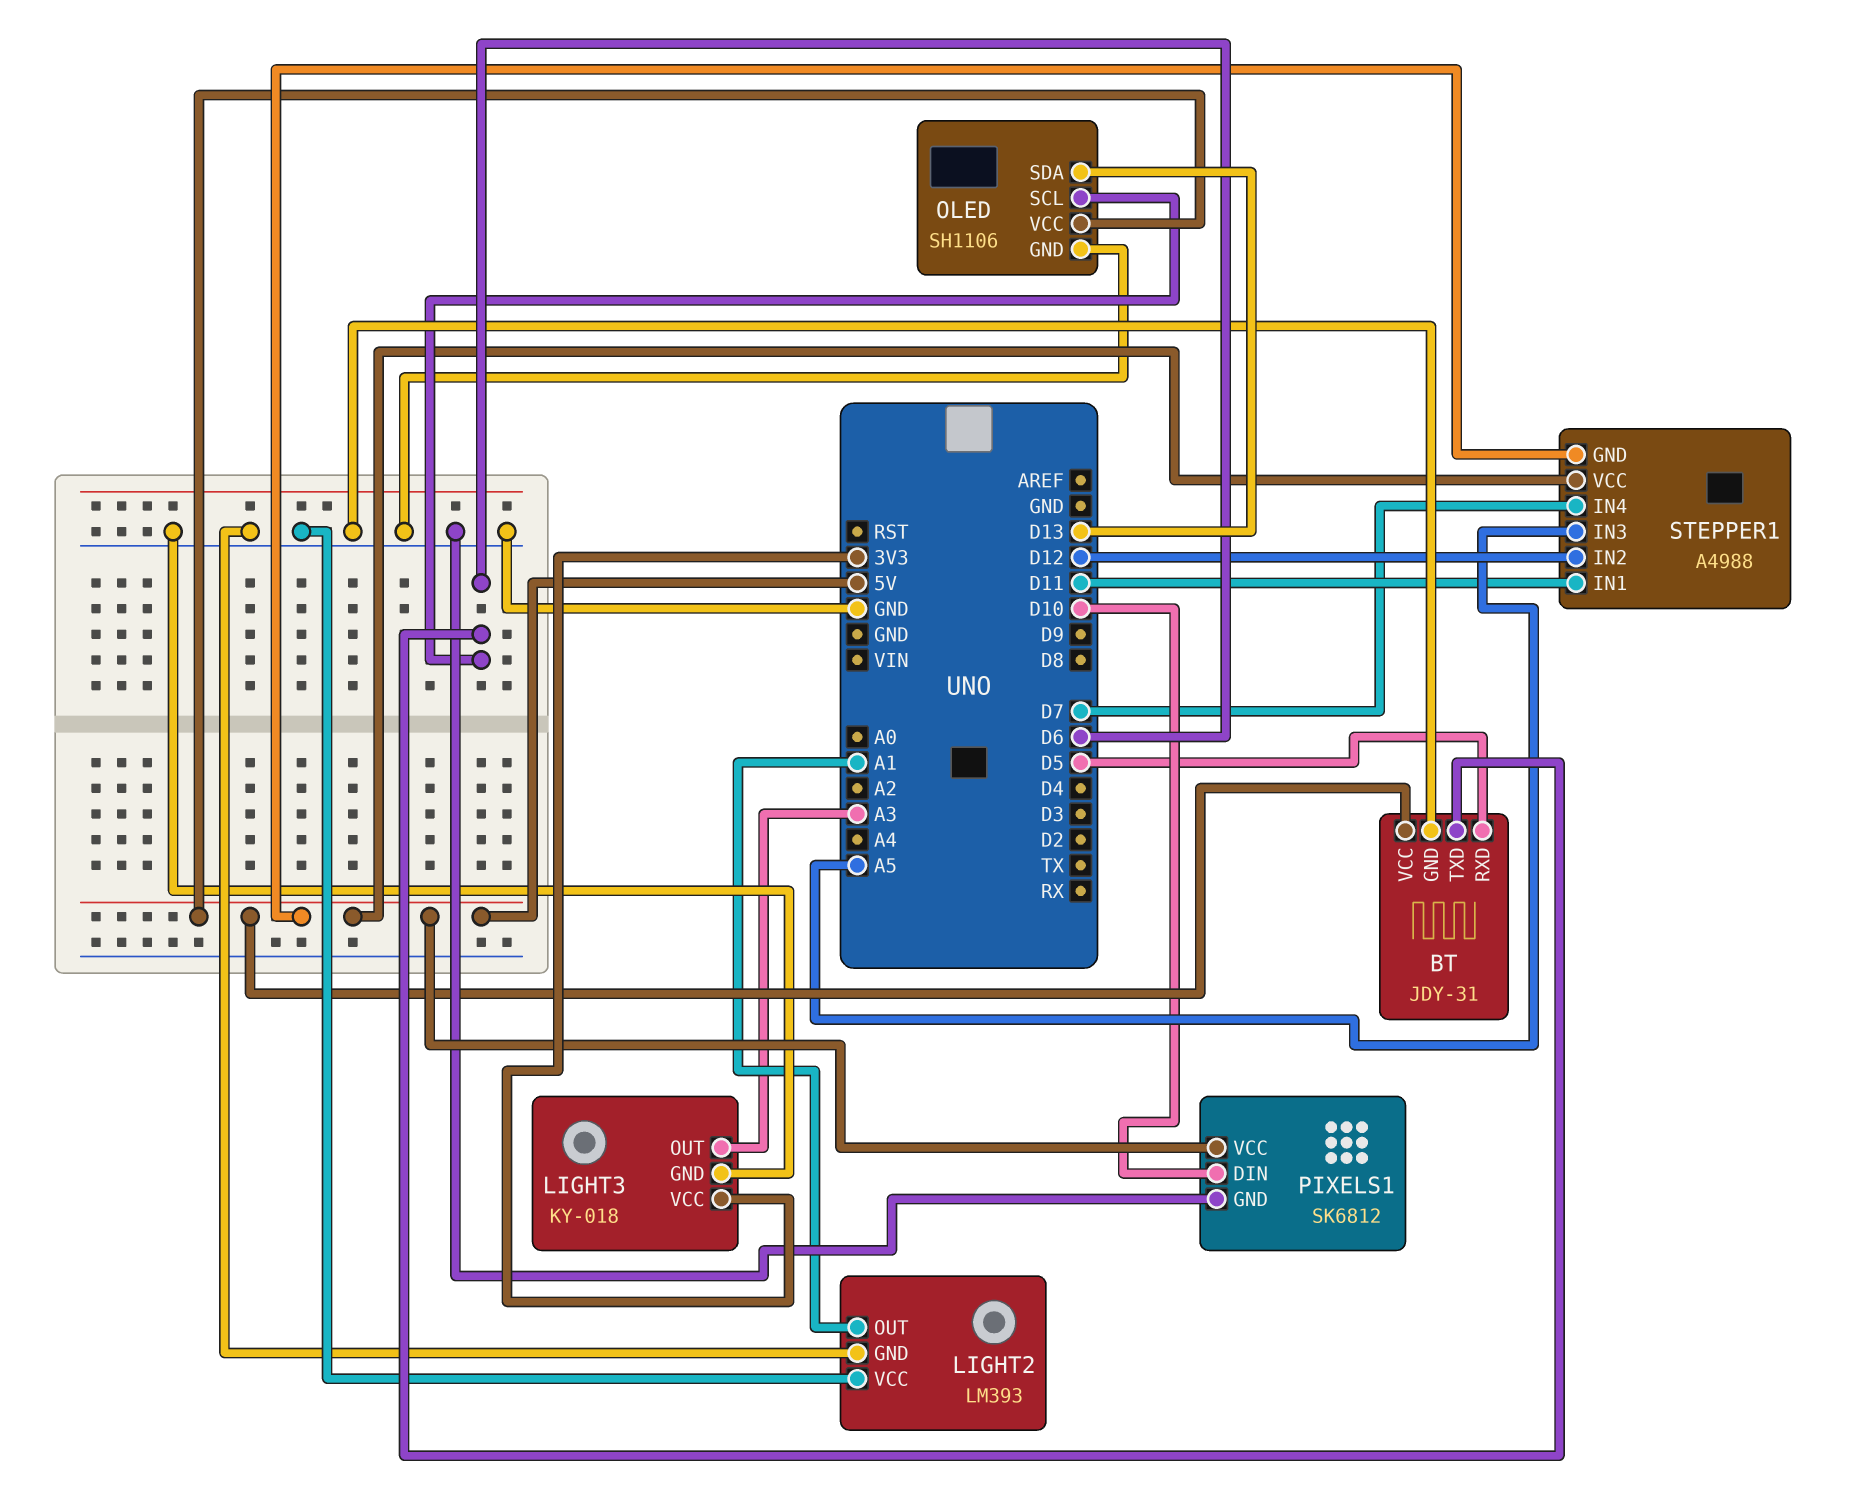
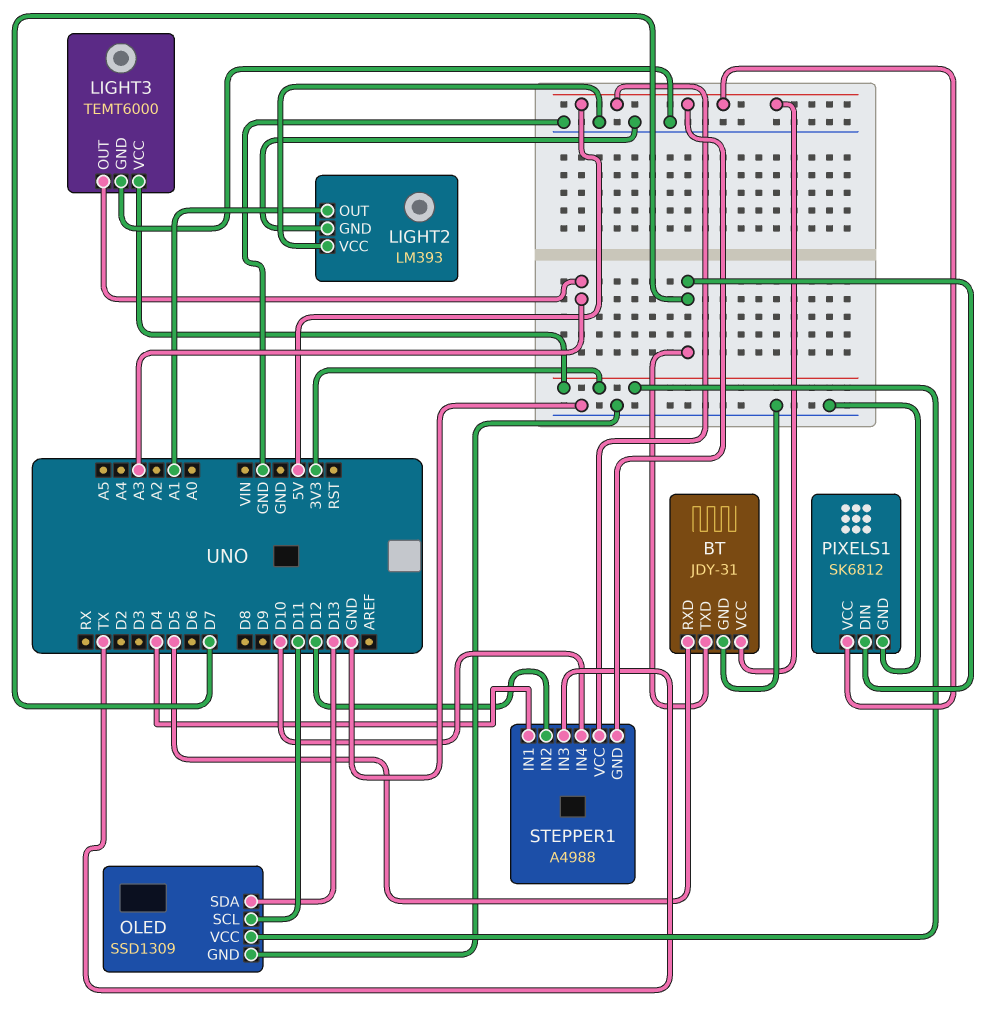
BT pin TXD: D6 -> D7
LIGHT3: KY-018 -> TEMT6000
OLED: SH1106 -> SSD1309
OLED pin SCL: D6 -> D11
OLED pin VCC: 5V -> 3V3
PIXELS1 pin DIN: D10 -> D7
STEPPER1 pin IN1: D11 -> D4
STEPPER1 pin IN3: A5 -> TX
STEPPER1 pin IN4: D7 -> D10

